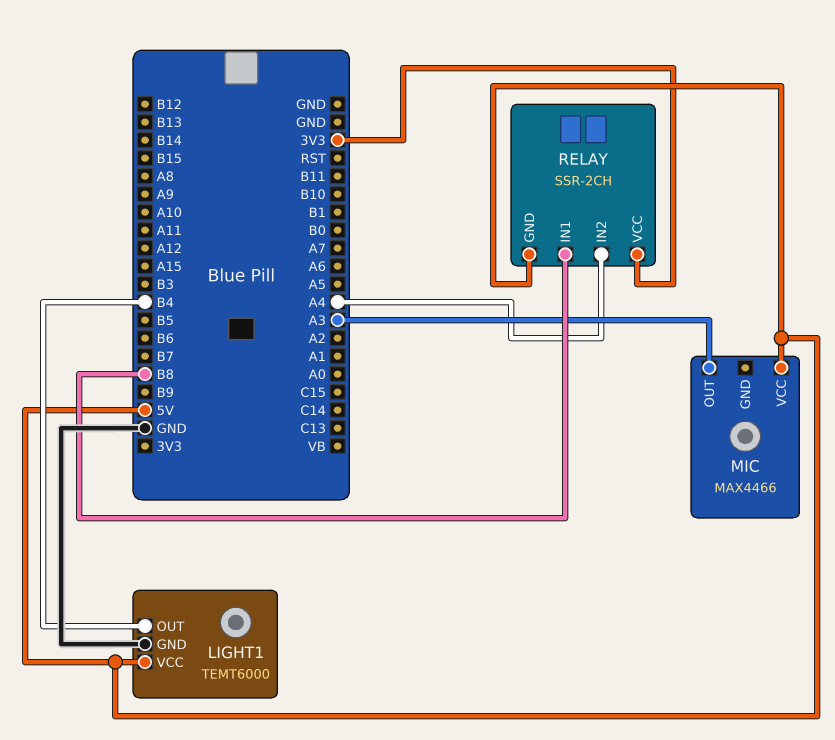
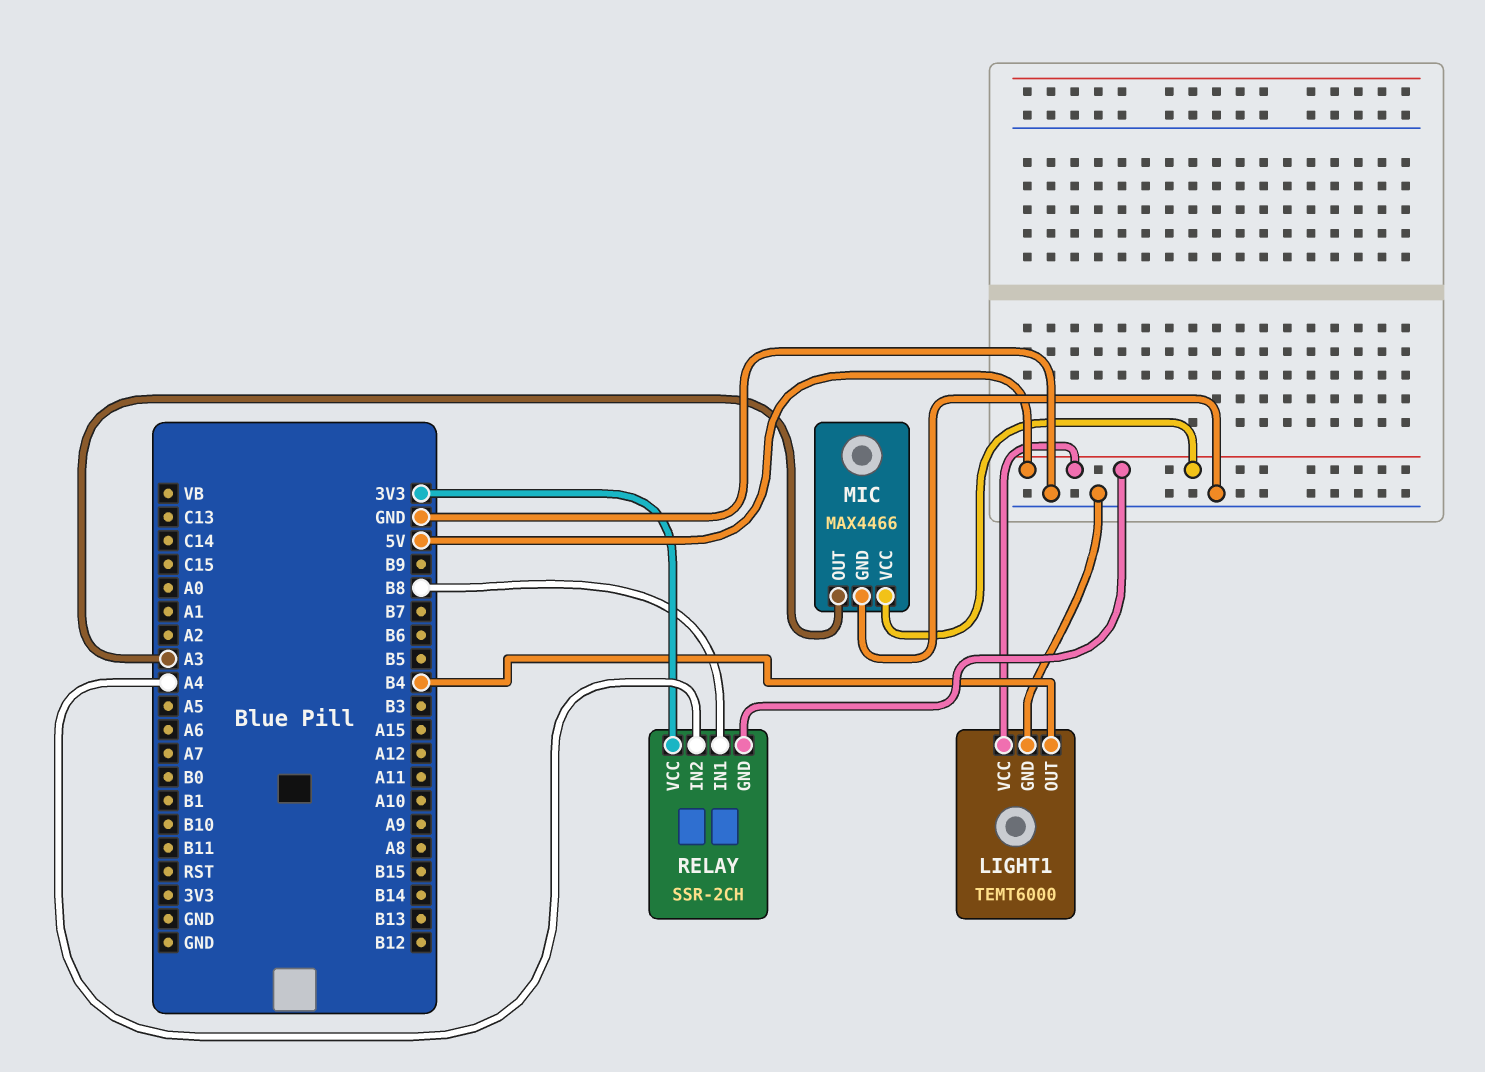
MIC pin GND: none -> GND

